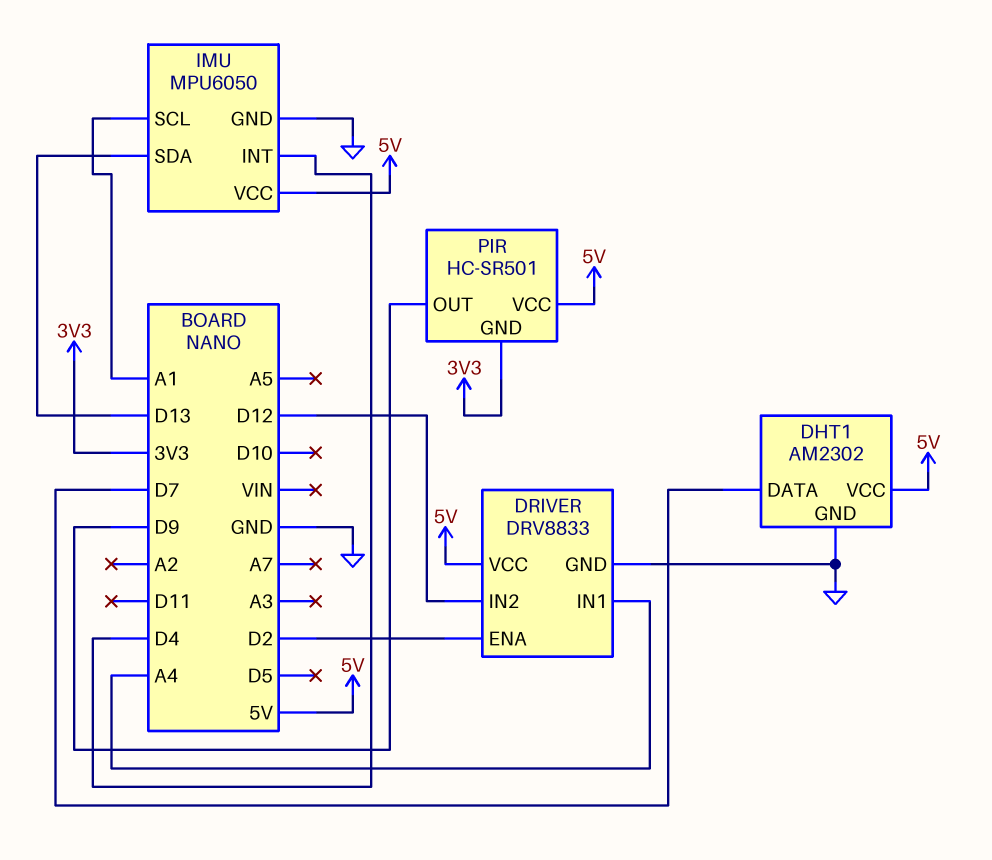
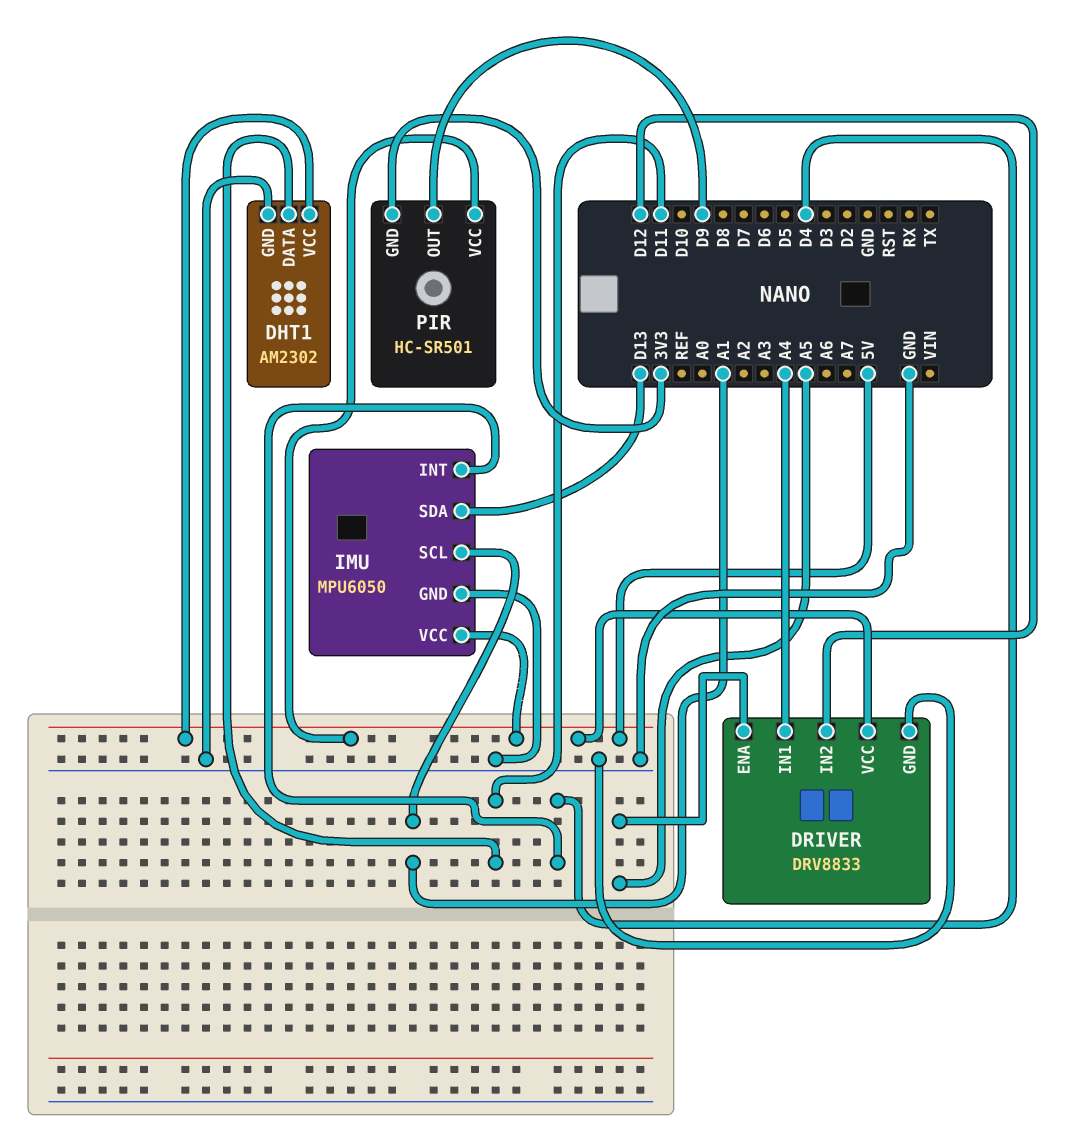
DHT1 pin DATA: D7 -> D11
DRIVER pin ENA: D2 -> A5

